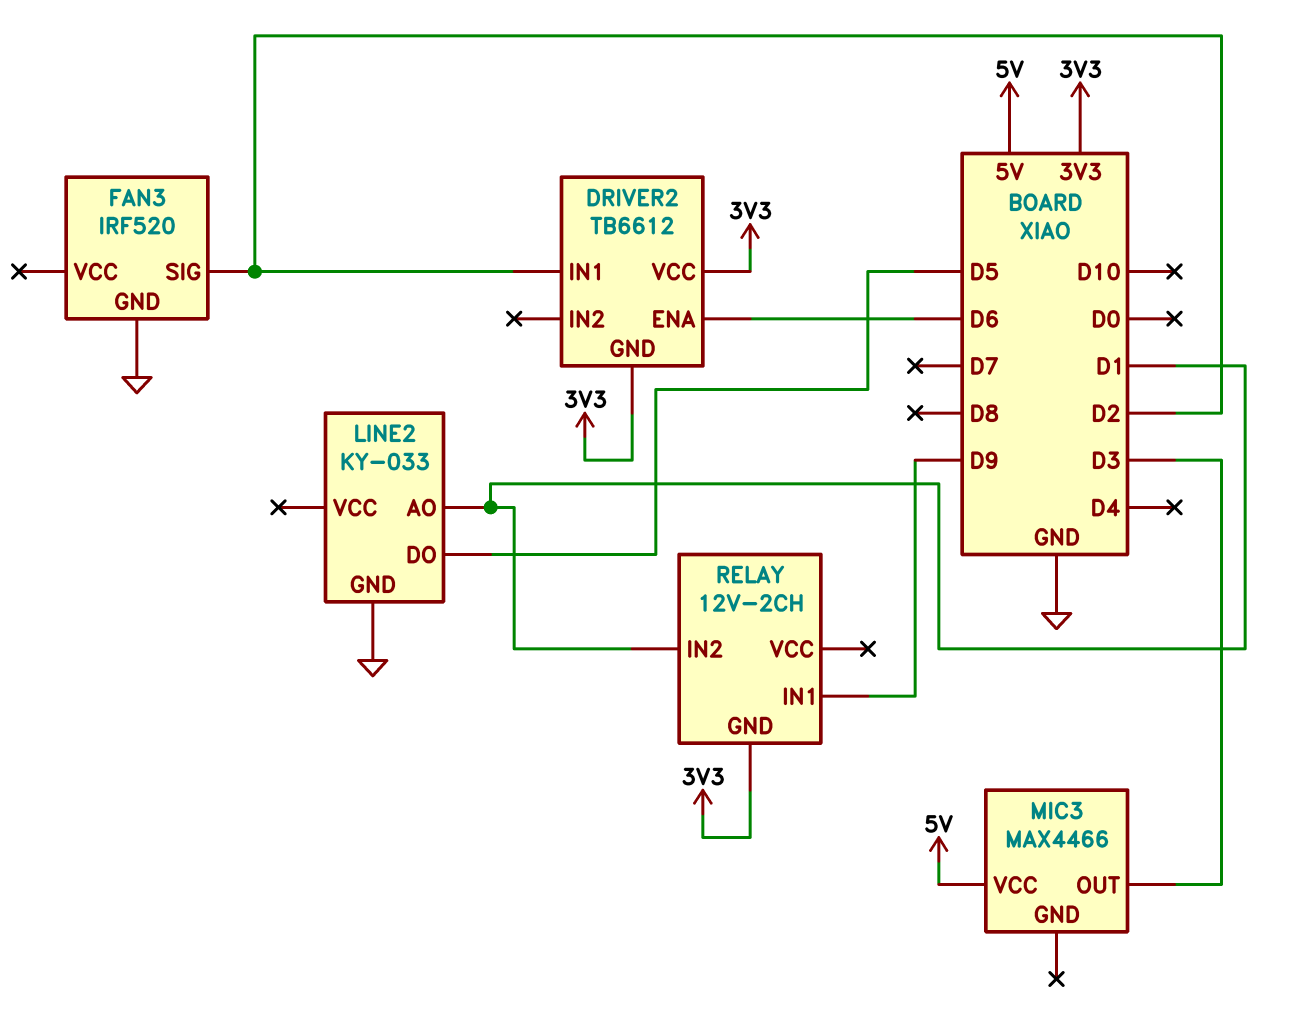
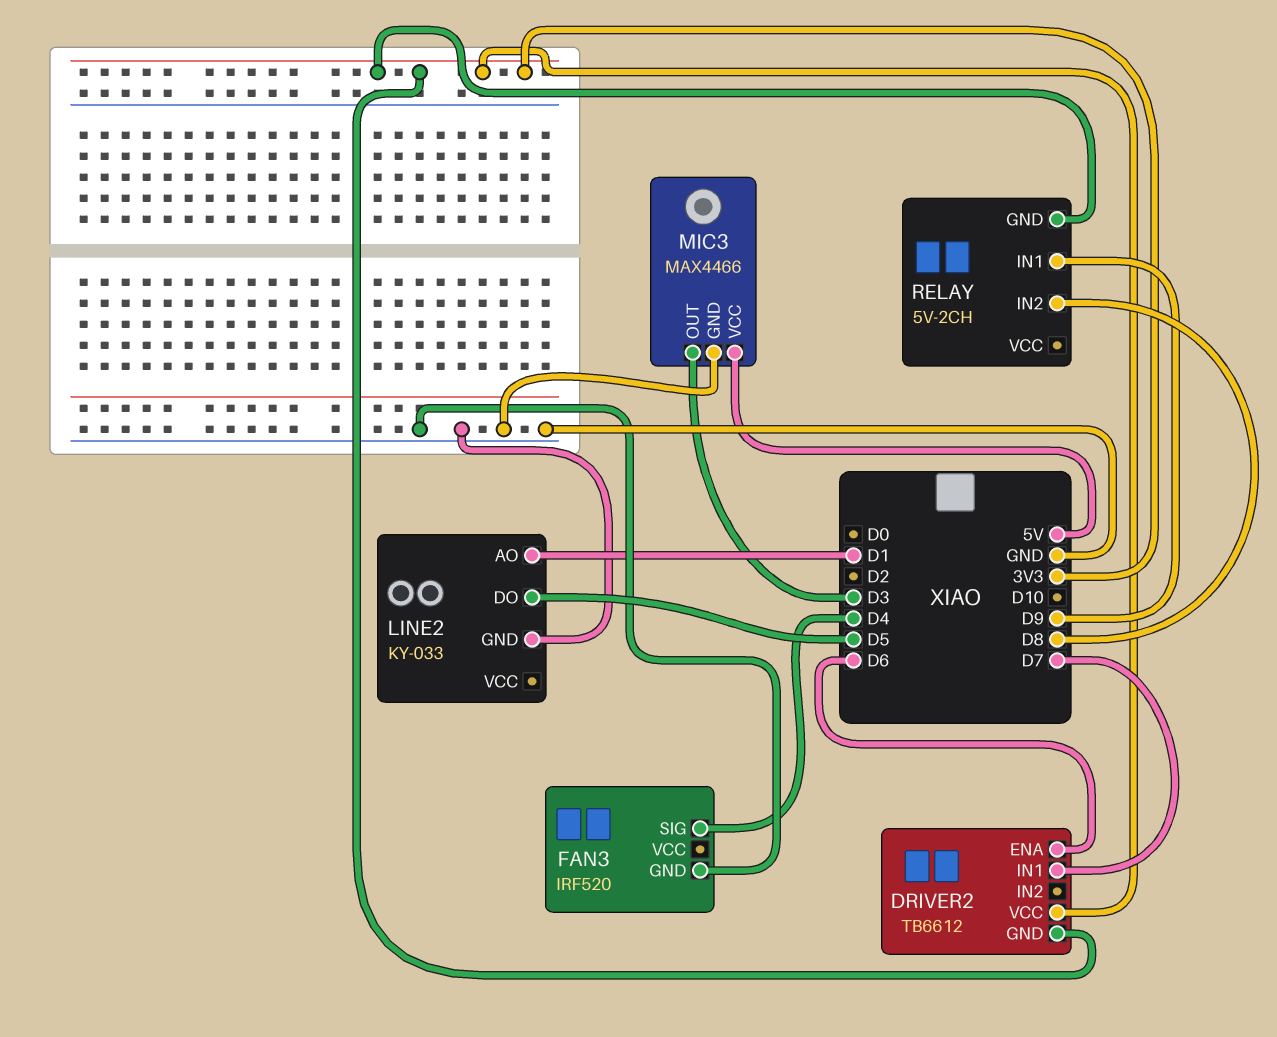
DRIVER2 pin IN1: D2 -> D7
FAN3 pin SIG: D2 -> D4
MIC3 pin GND: none -> GND
RELAY: 12V-2CH -> 5V-2CH
RELAY pin IN2: D1 -> D8

